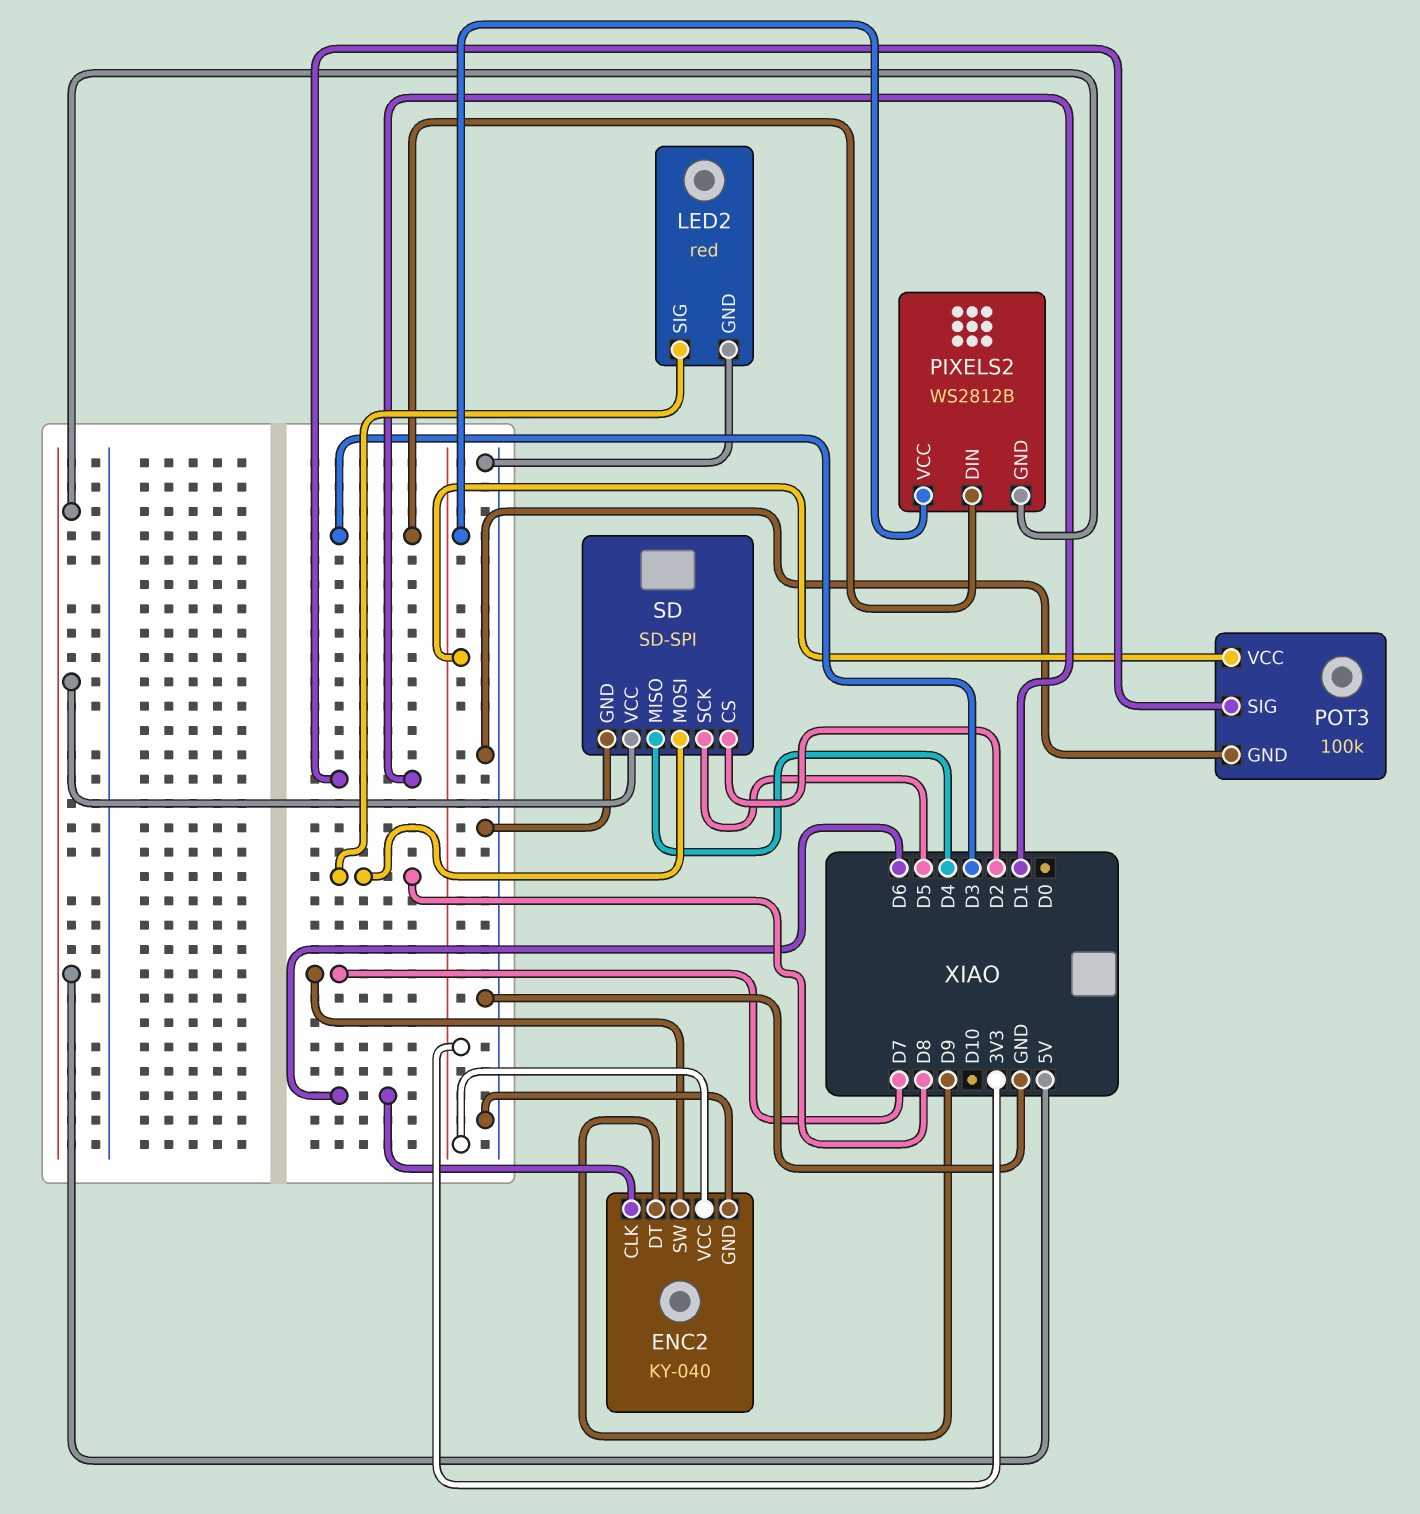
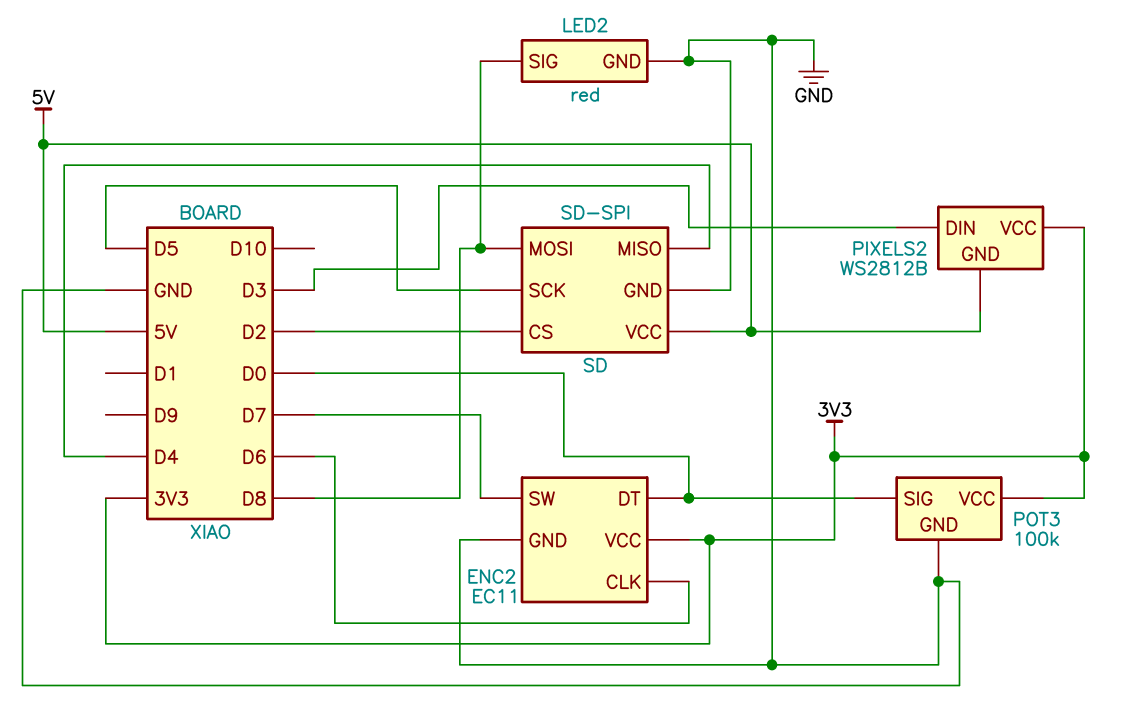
ENC2: KY-040 -> EC11
ENC2 pin DT: D9 -> D0
POT3 pin SIG: D1 -> D0

